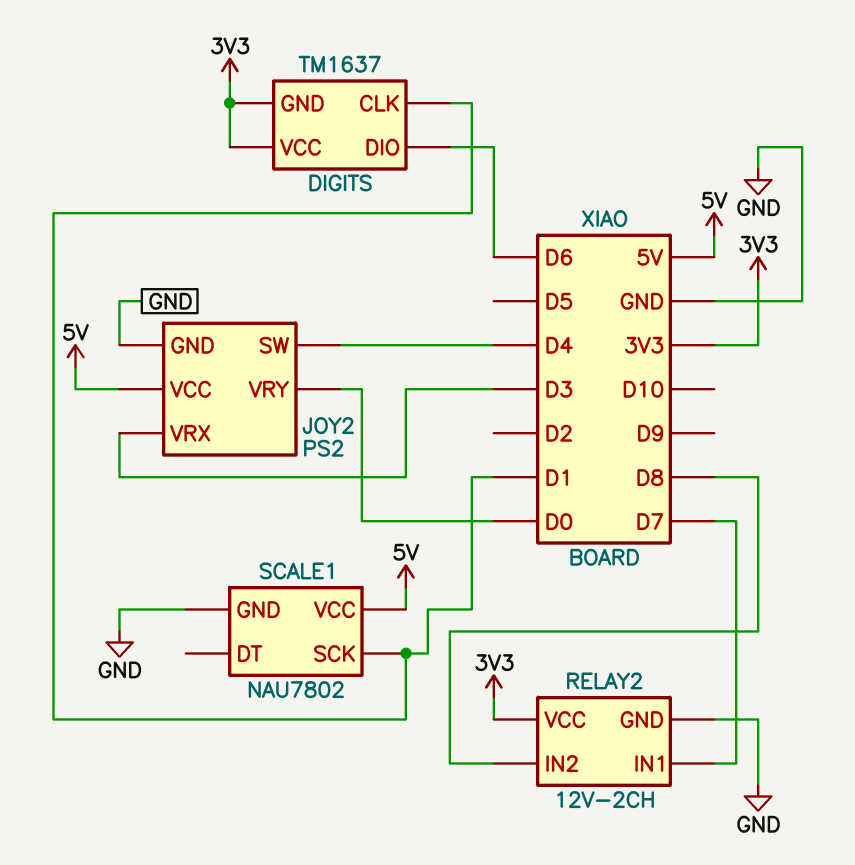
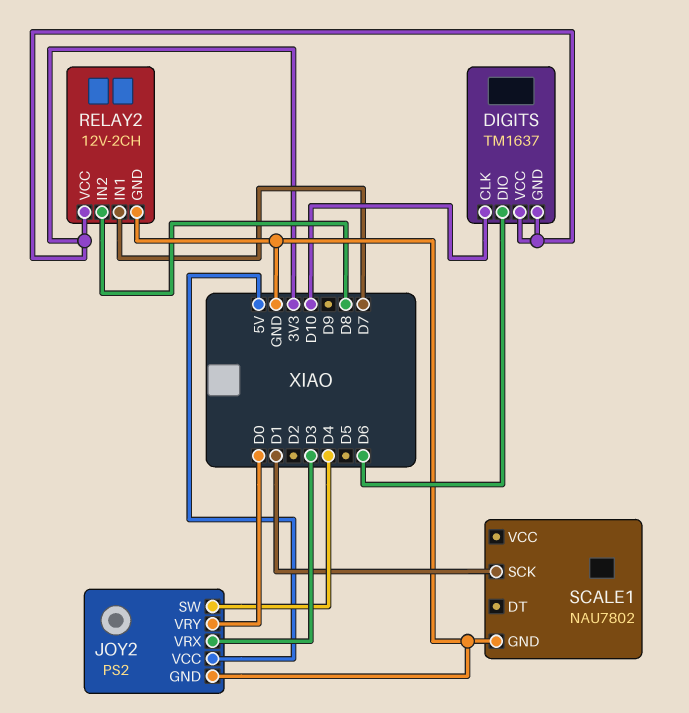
DIGITS pin CLK: D1 -> D10
SCALE1 pin VCC: 5V -> none

